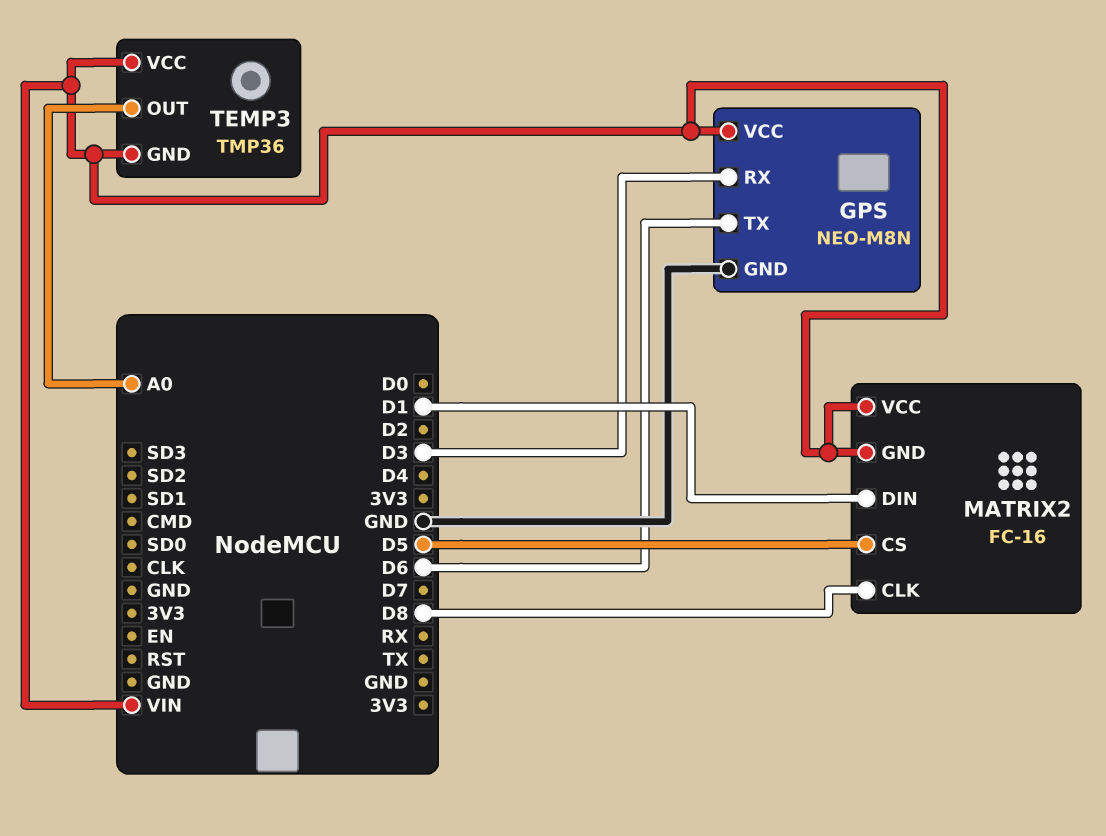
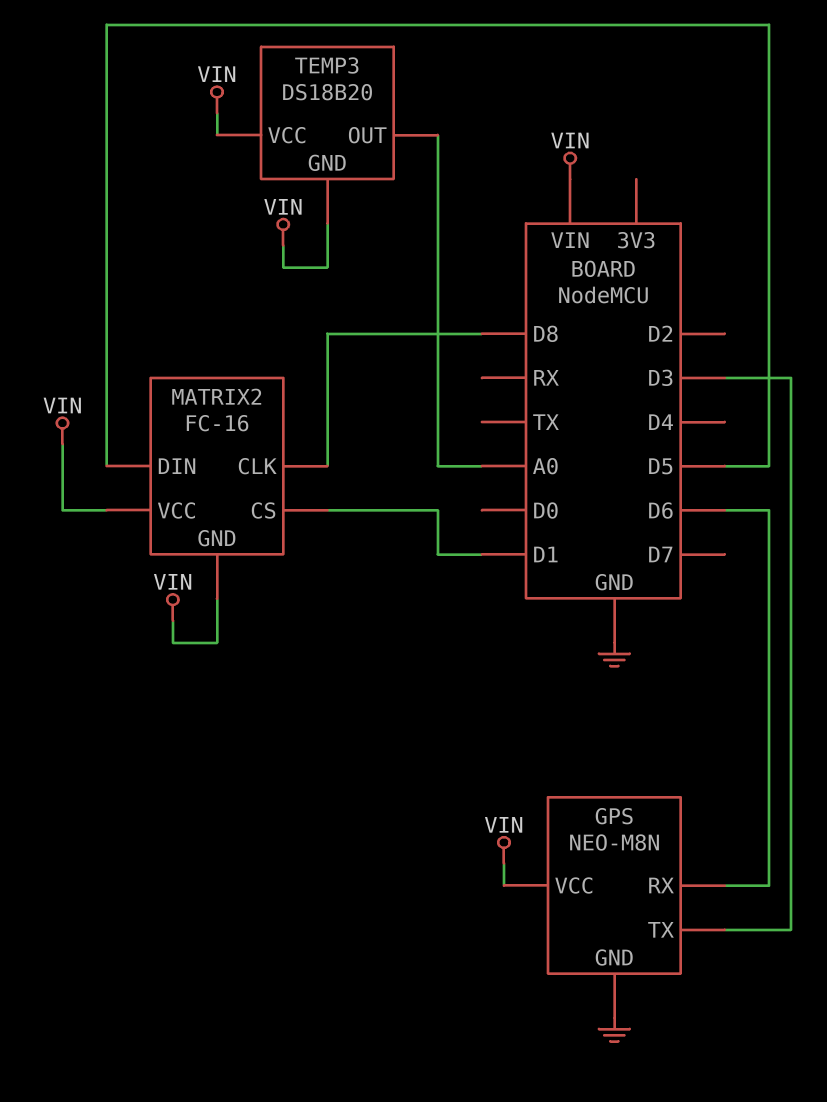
GPS pin RX: D3 -> D6
GPS pin TX: D6 -> D3
MATRIX2 pin CS: D5 -> D1
MATRIX2 pin DIN: D1 -> D5
TEMP3: TMP36 -> DS18B20

